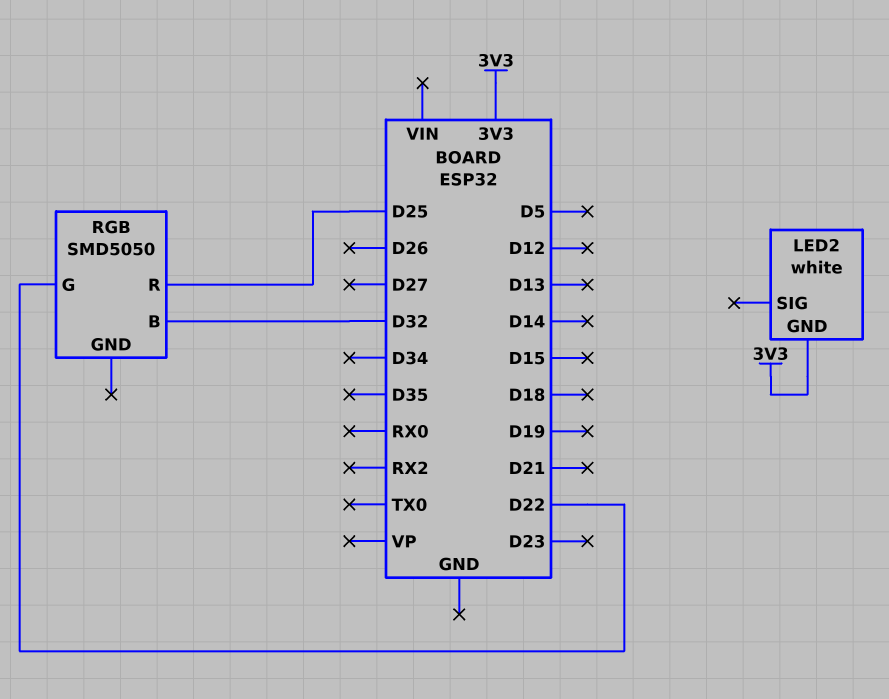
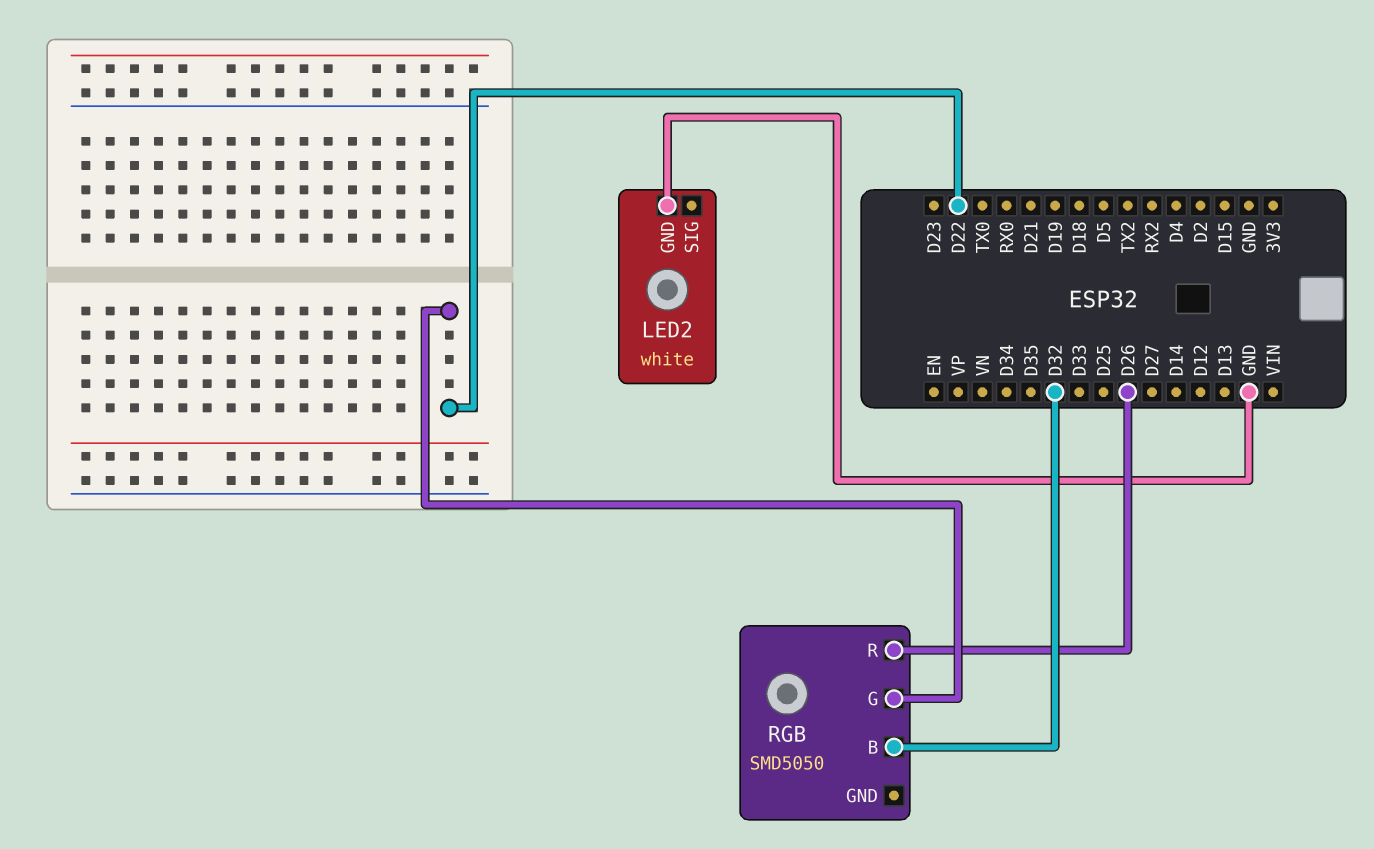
LED2 pin GND: 3V3 -> GND
RGB pin R: D25 -> D26

